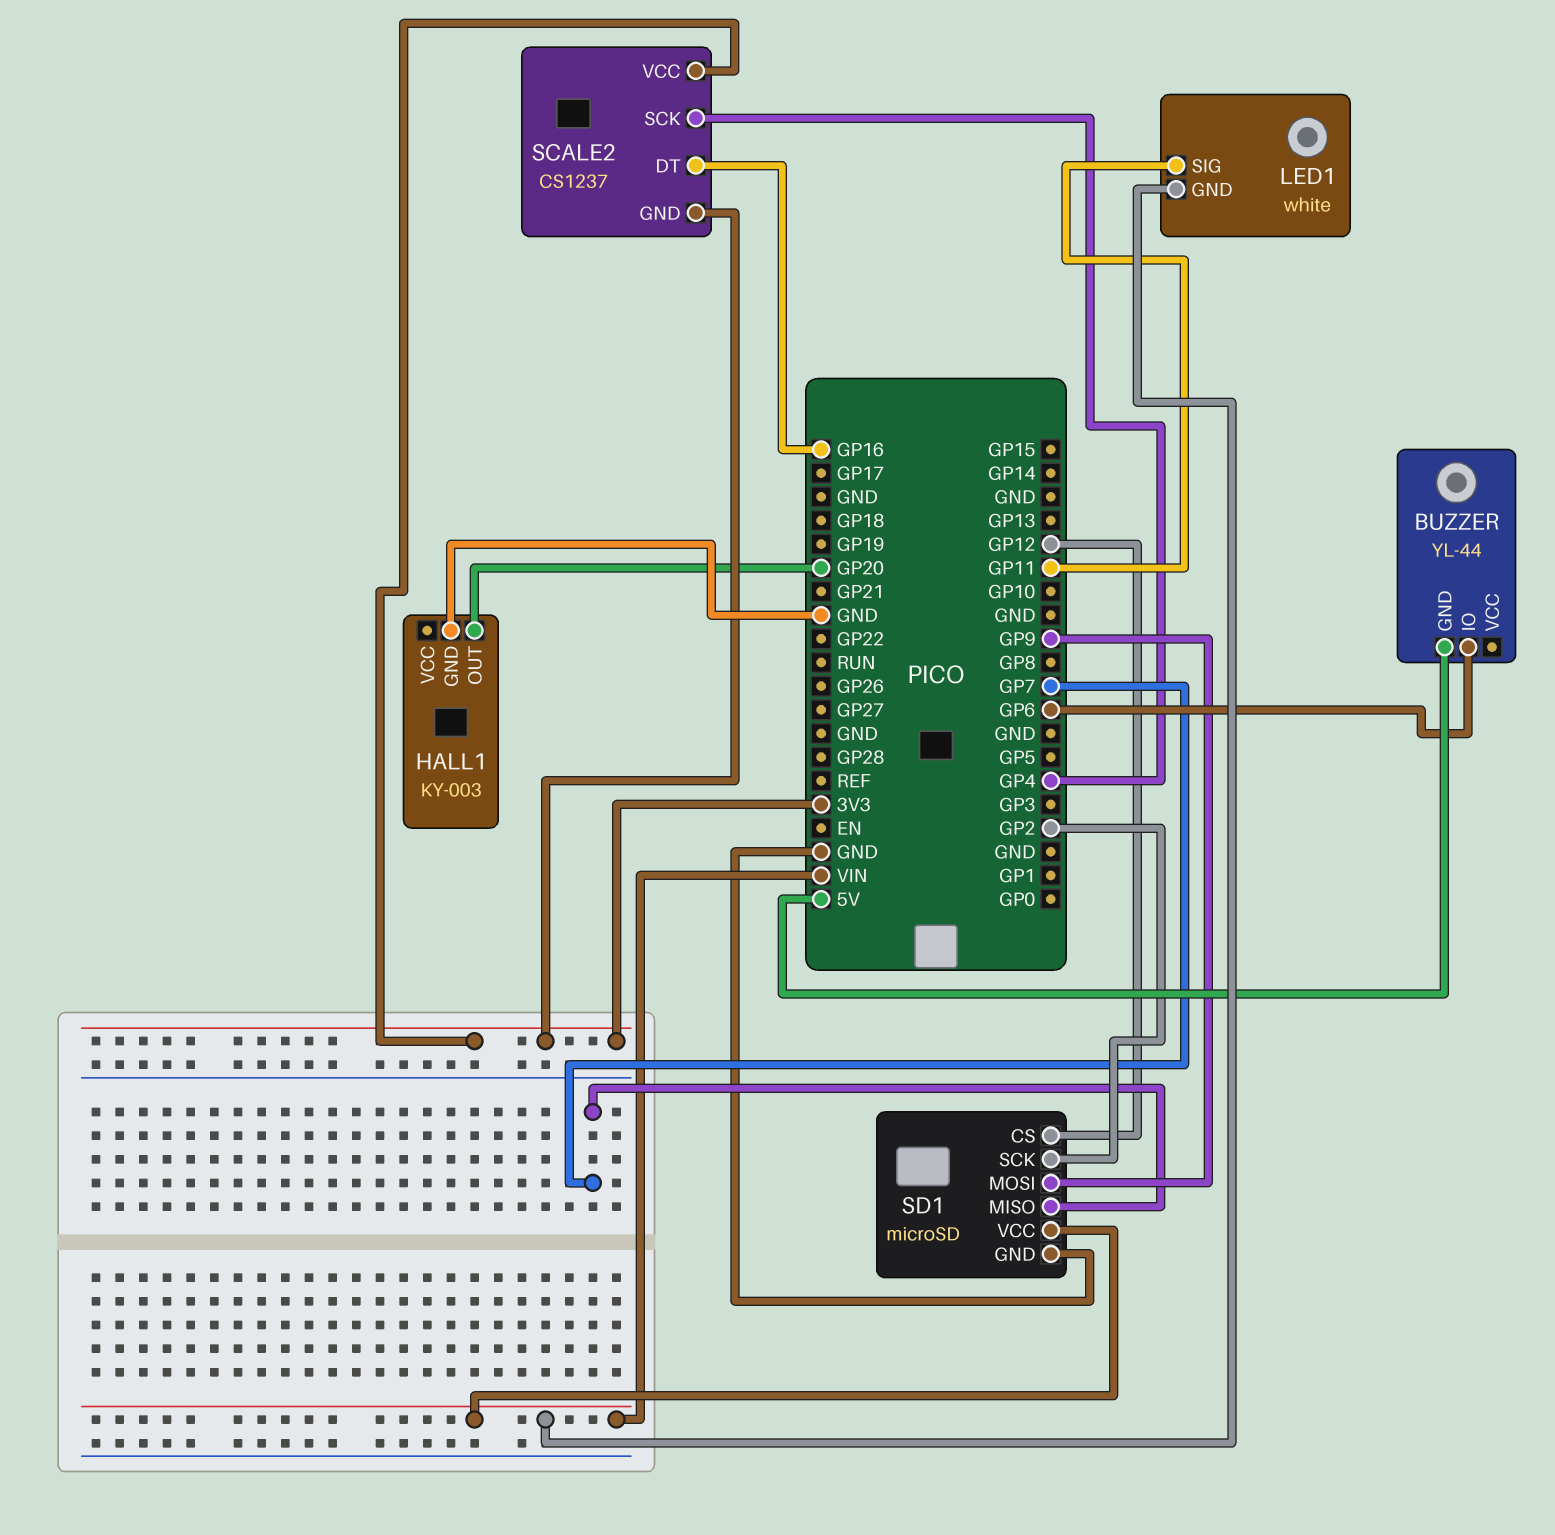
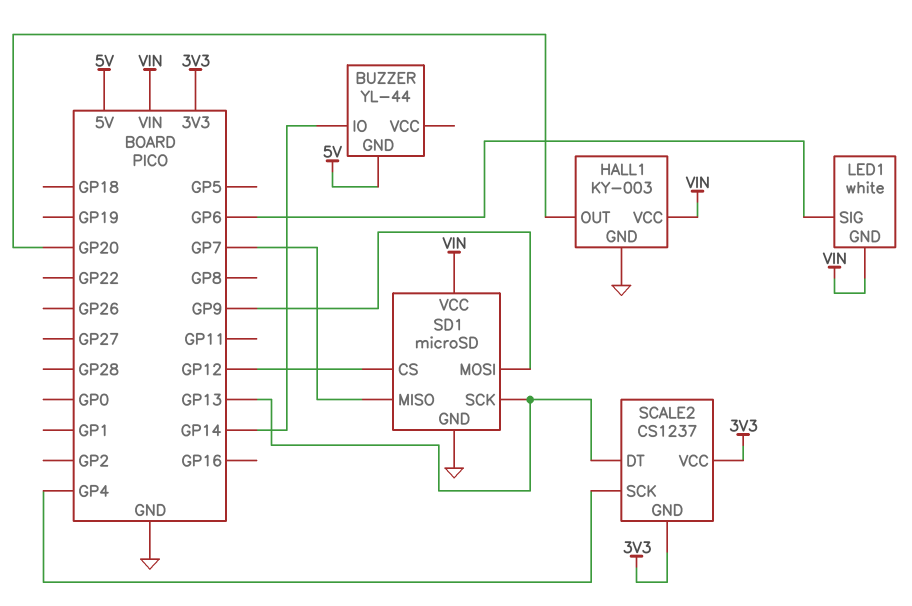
BUZZER pin IO: GP6 -> GP14
HALL1 pin VCC: none -> VIN
LED1 pin SIG: GP11 -> GP6
SCALE2 pin DT: GP16 -> GP13
SD1 pin SCK: GP2 -> GP13

